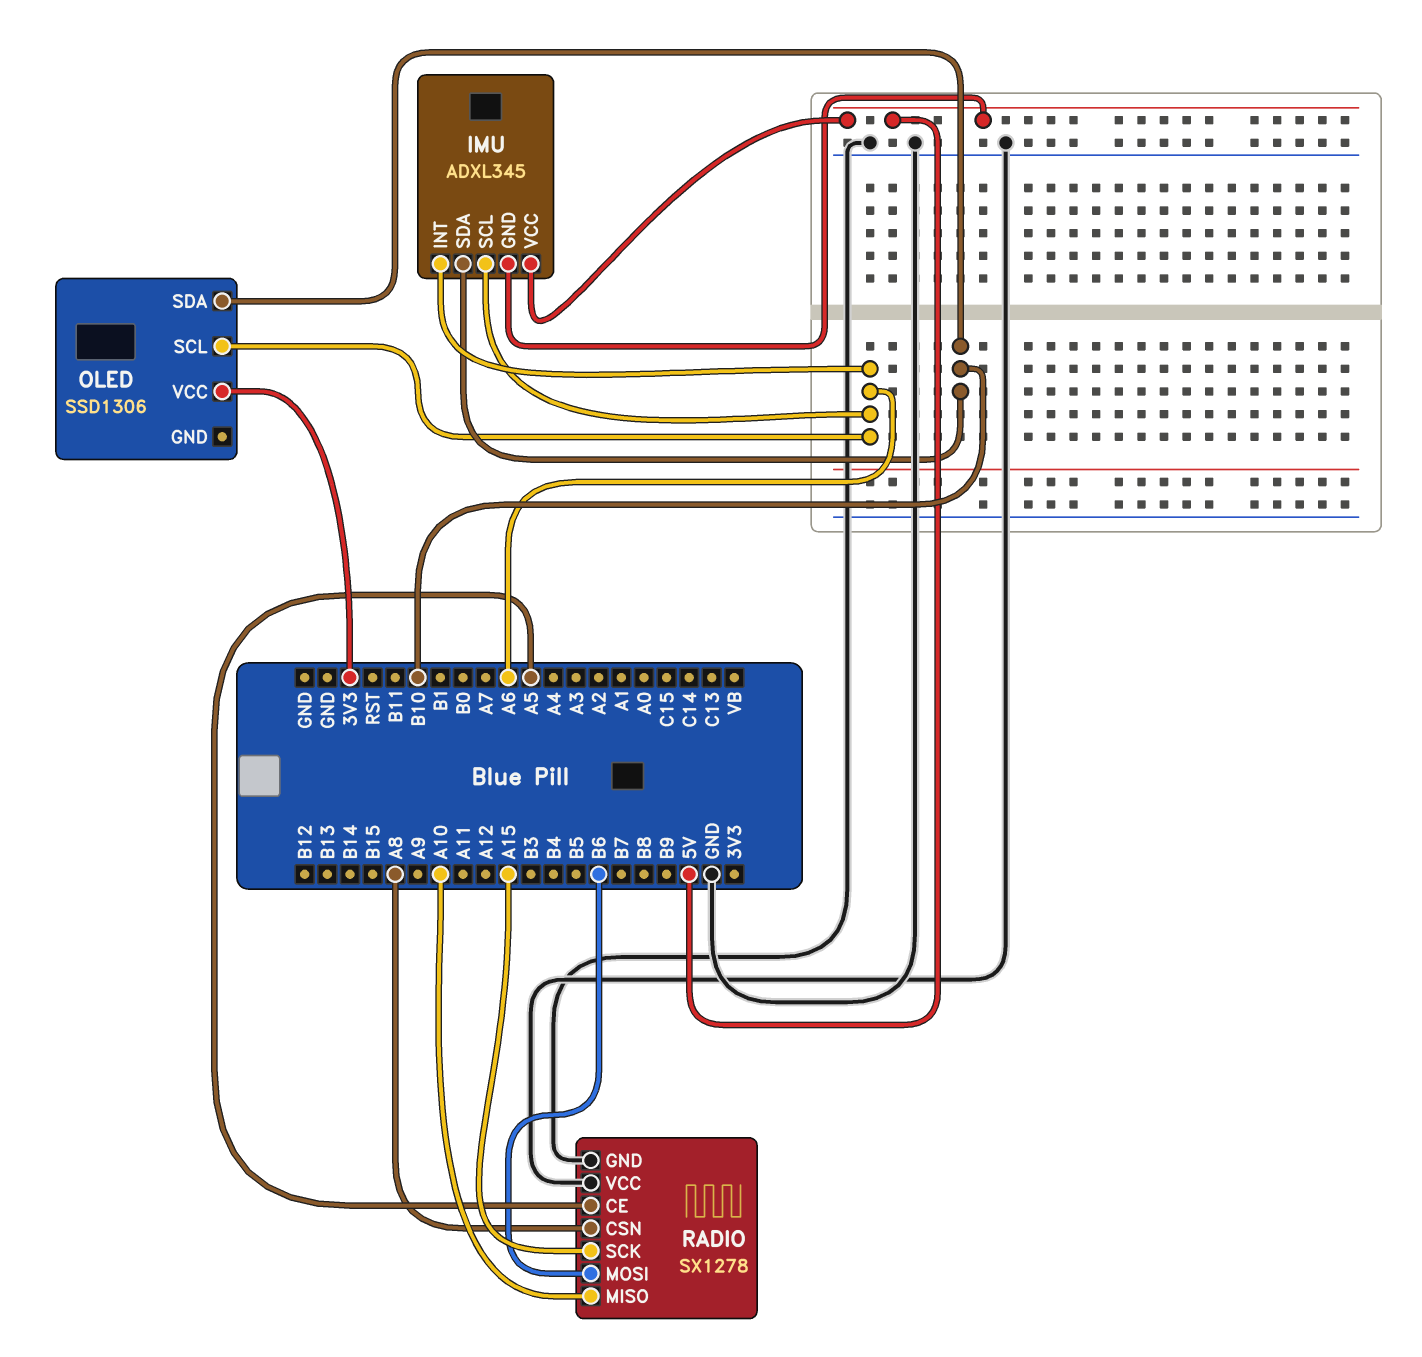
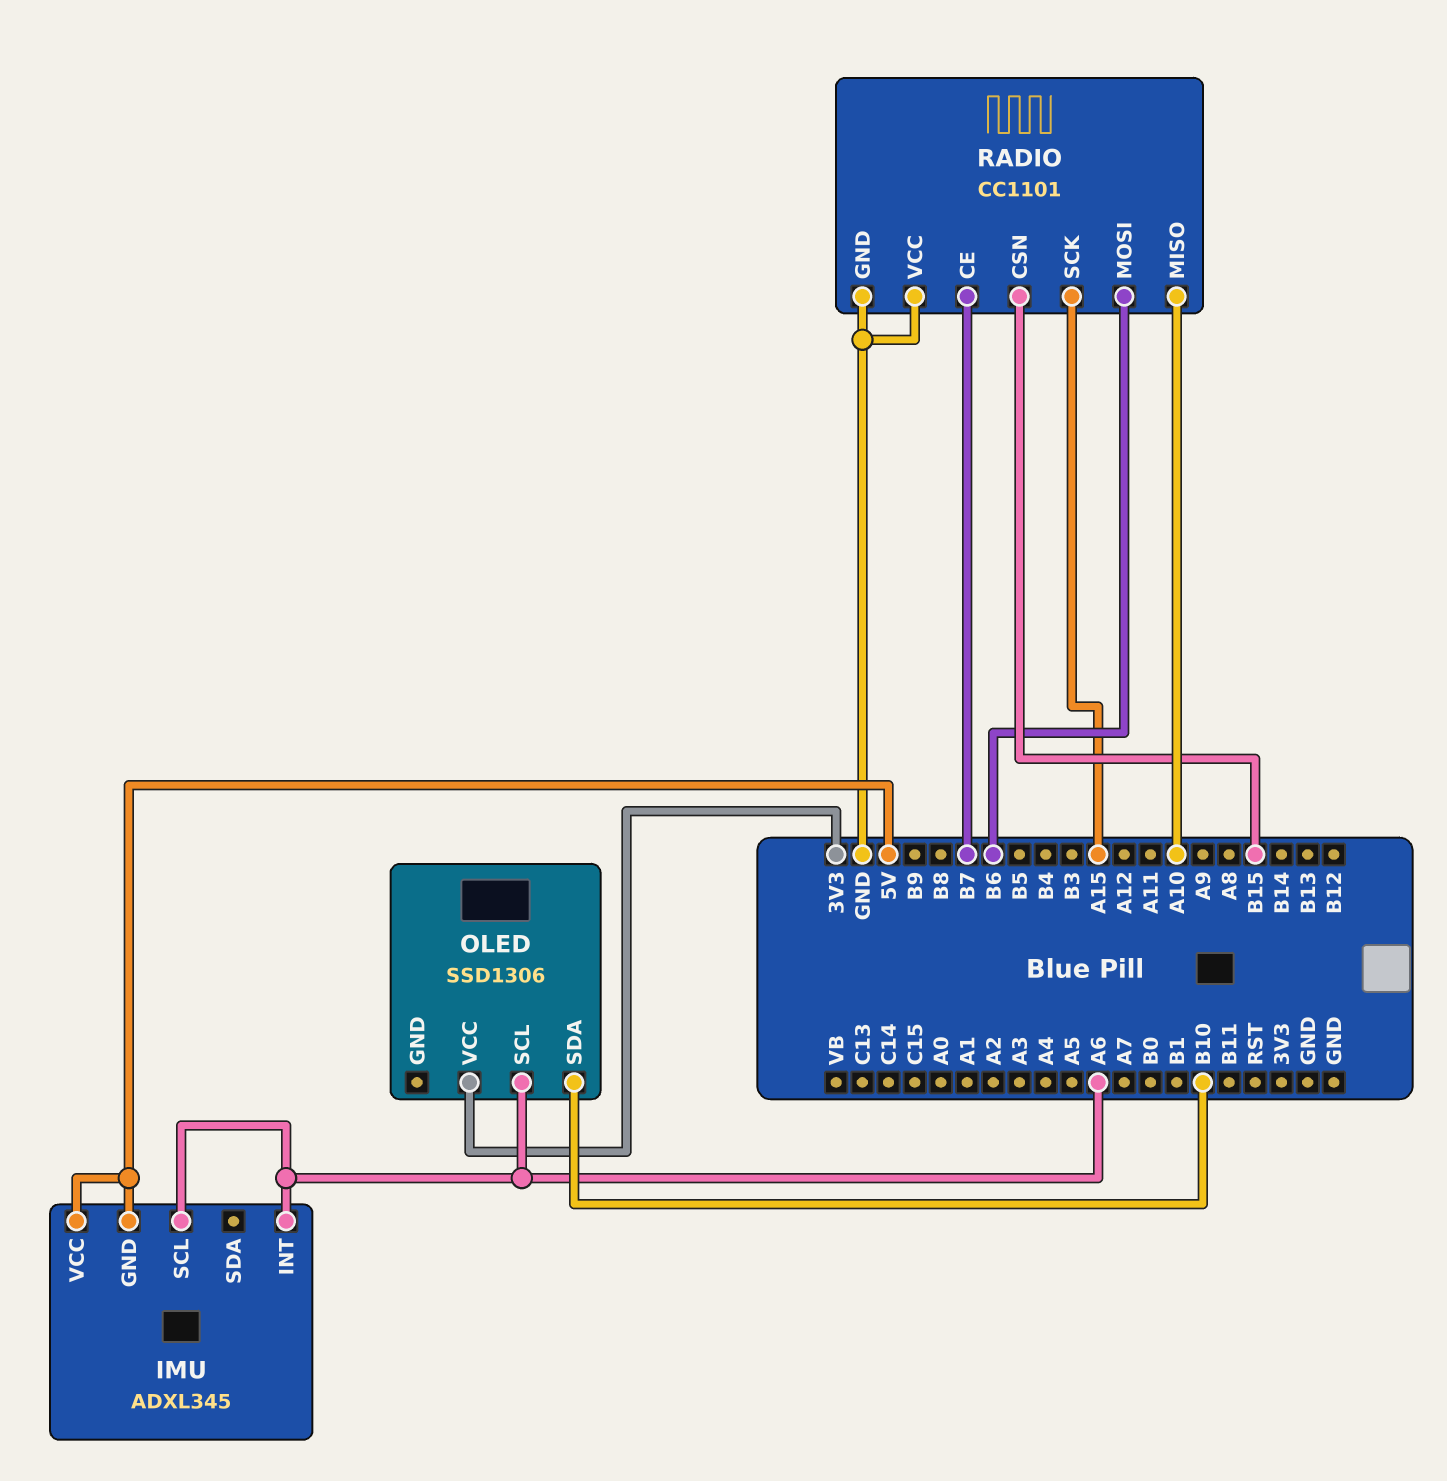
IMU pin SDA: B10 -> none
RADIO: SX1278 -> CC1101
RADIO pin CE: A5 -> B7
RADIO pin CSN: A8 -> B15

